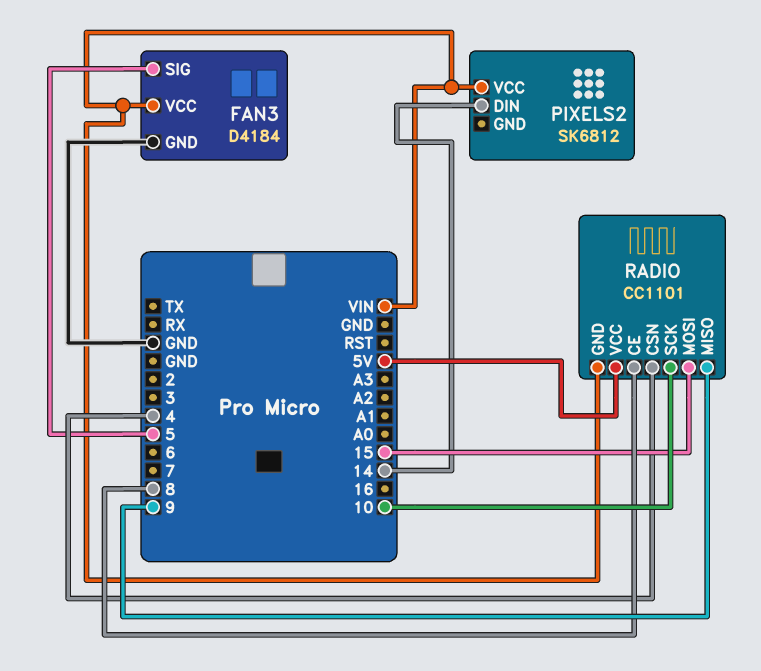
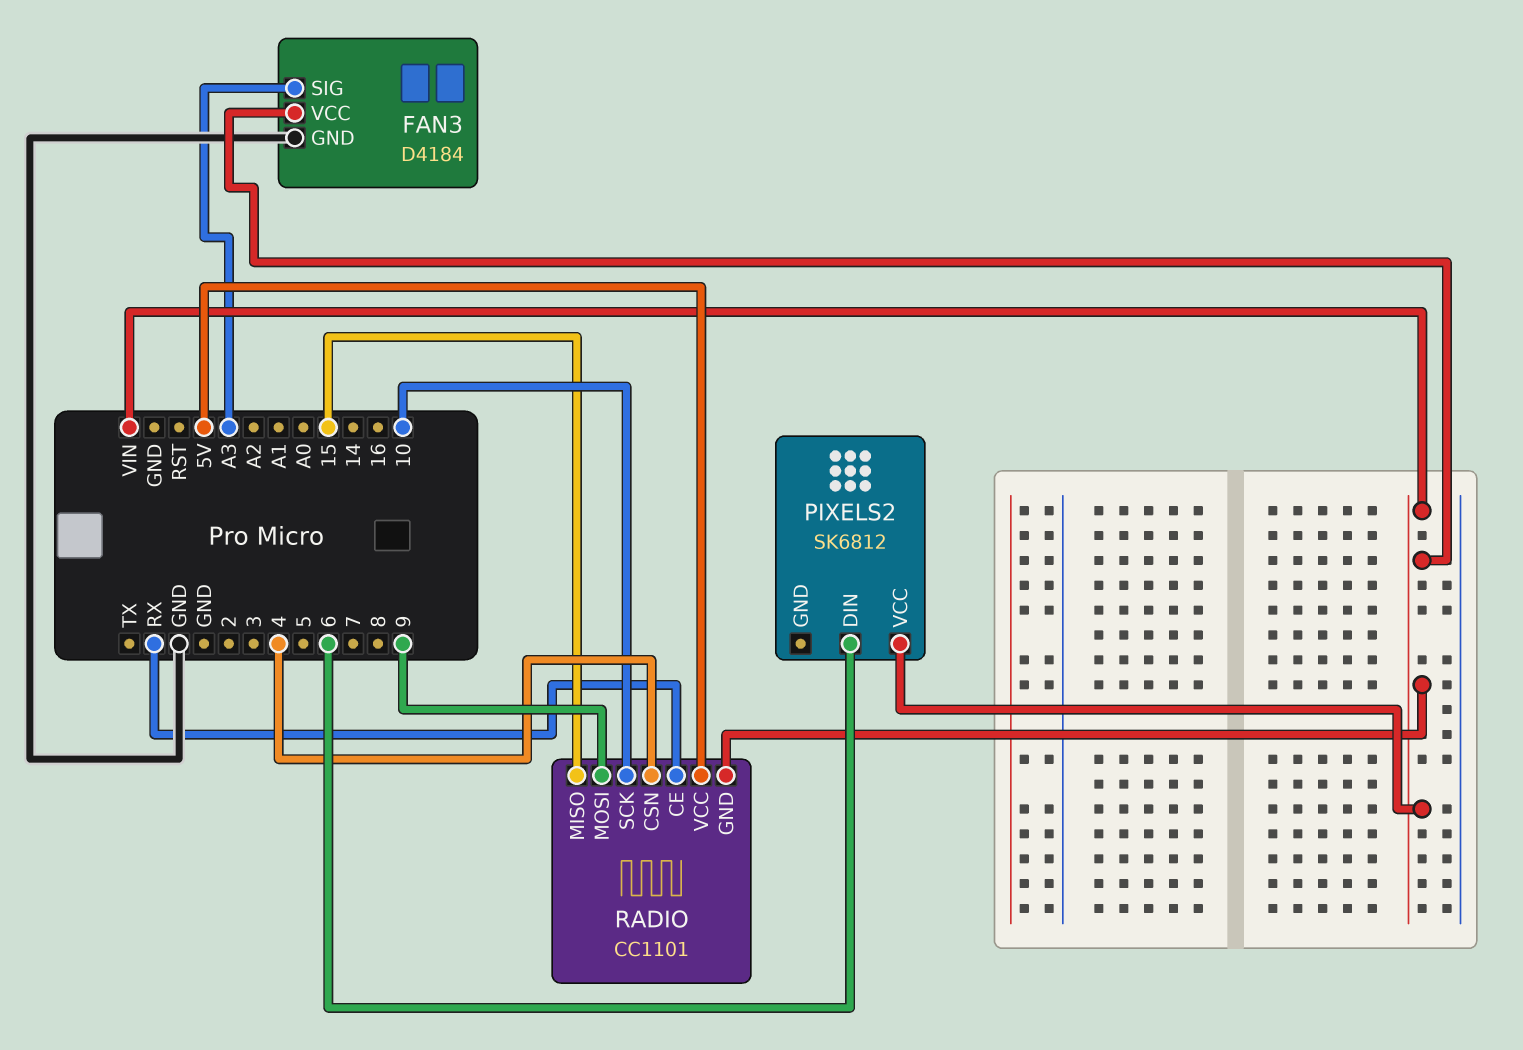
FAN3 pin SIG: 5 -> A3
PIXELS2 pin DIN: 14 -> 6
RADIO pin CE: 8 -> RX
RADIO pin MISO: 9 -> 15
RADIO pin MOSI: 15 -> 9

